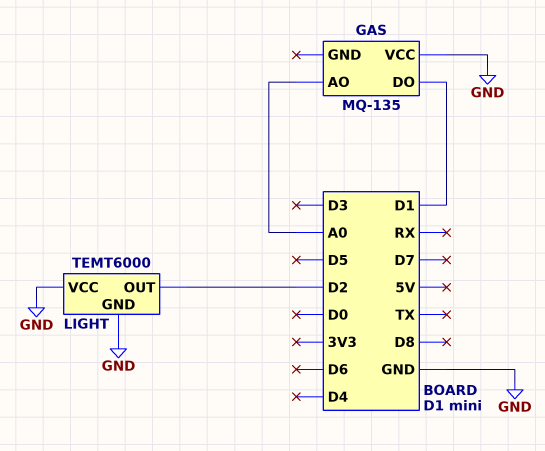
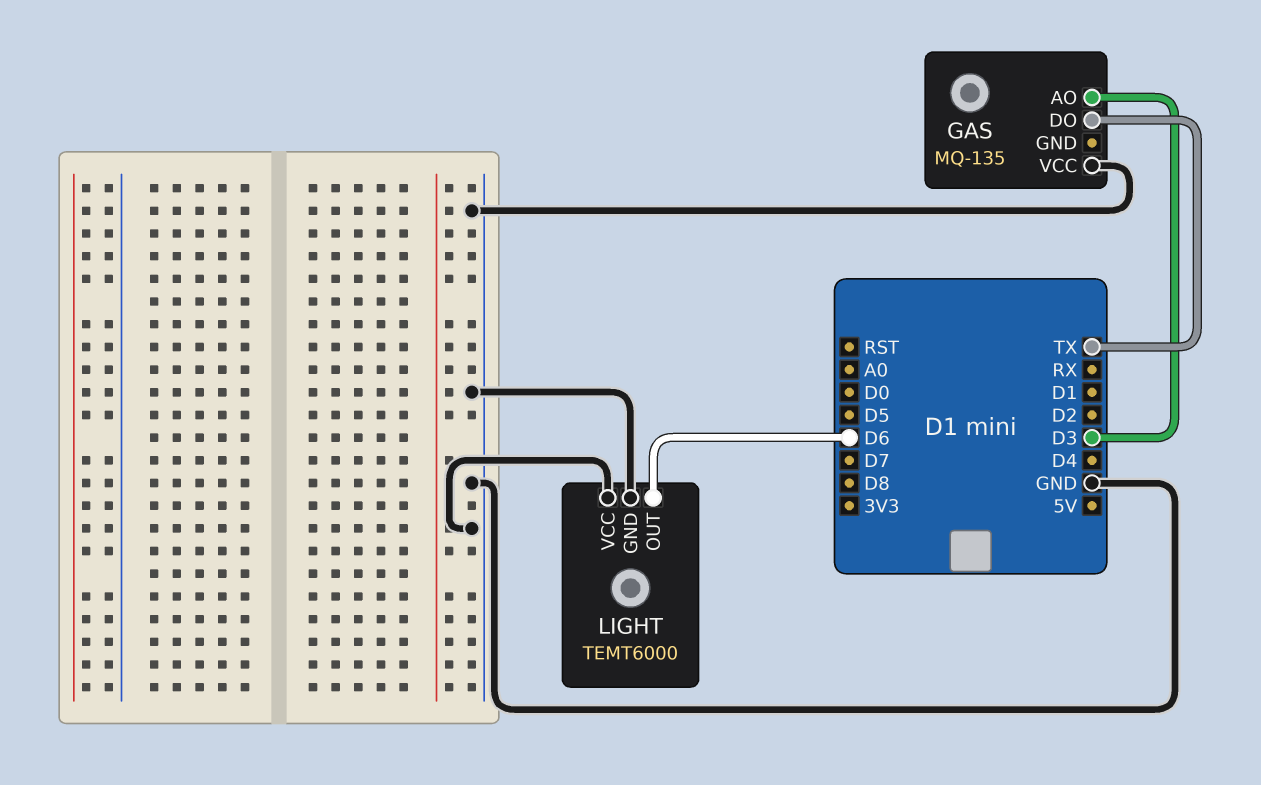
GAS pin AO: A0 -> D3
GAS pin DO: D1 -> TX
LIGHT pin OUT: D2 -> D6

